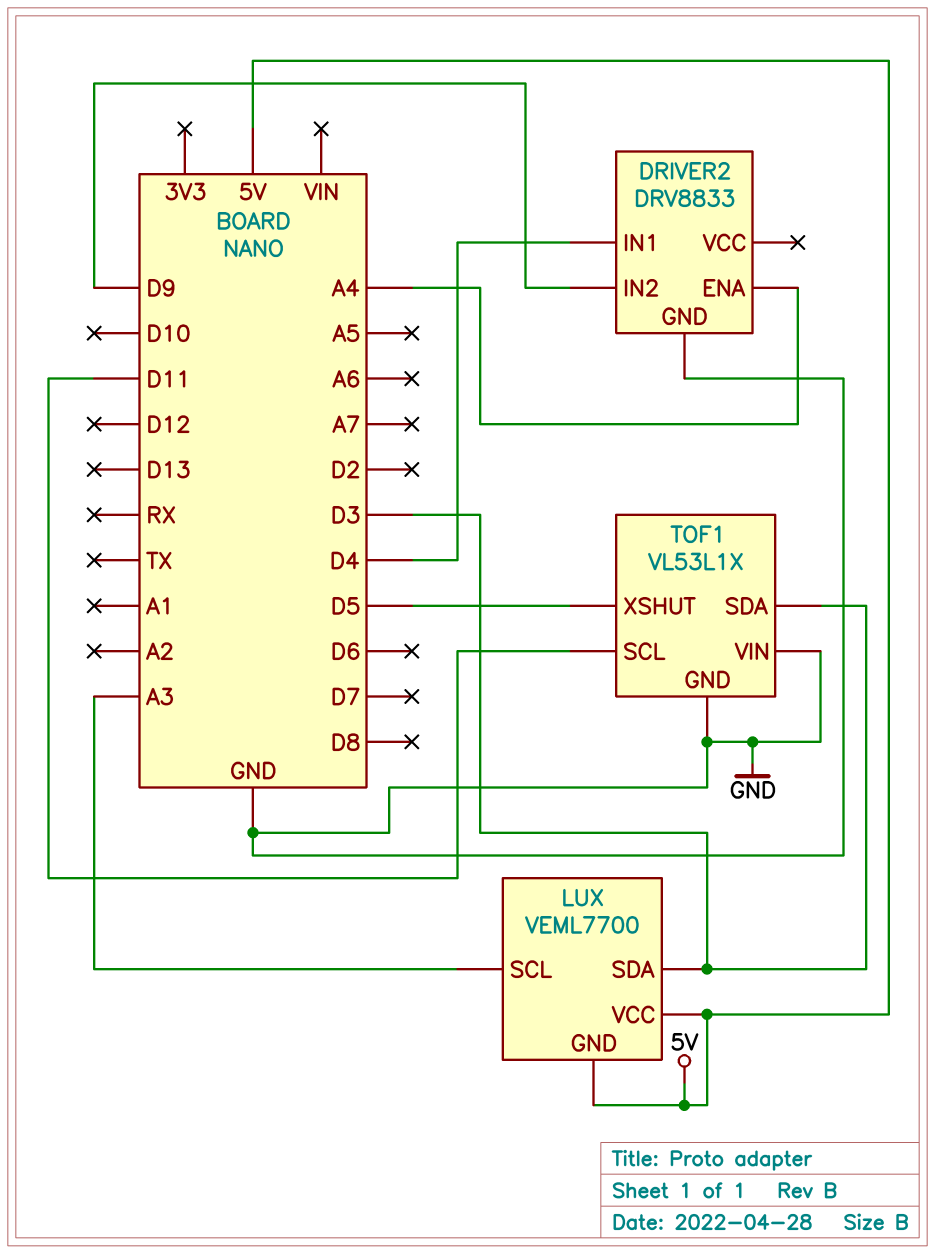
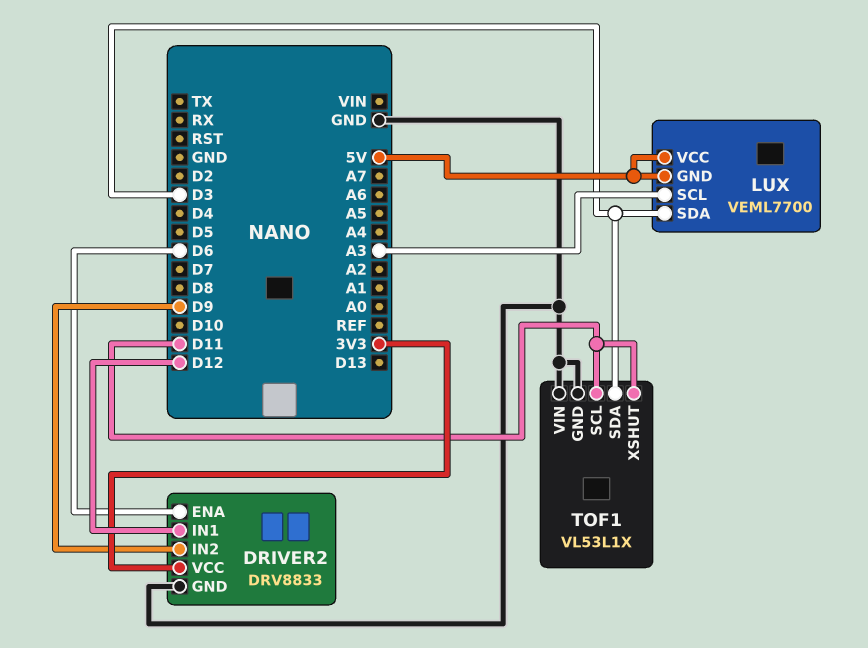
DRIVER2 pin ENA: A4 -> D6
DRIVER2 pin IN1: D4 -> D12
DRIVER2 pin VCC: none -> 3V3
TOF1 pin XSHUT: D5 -> D11

